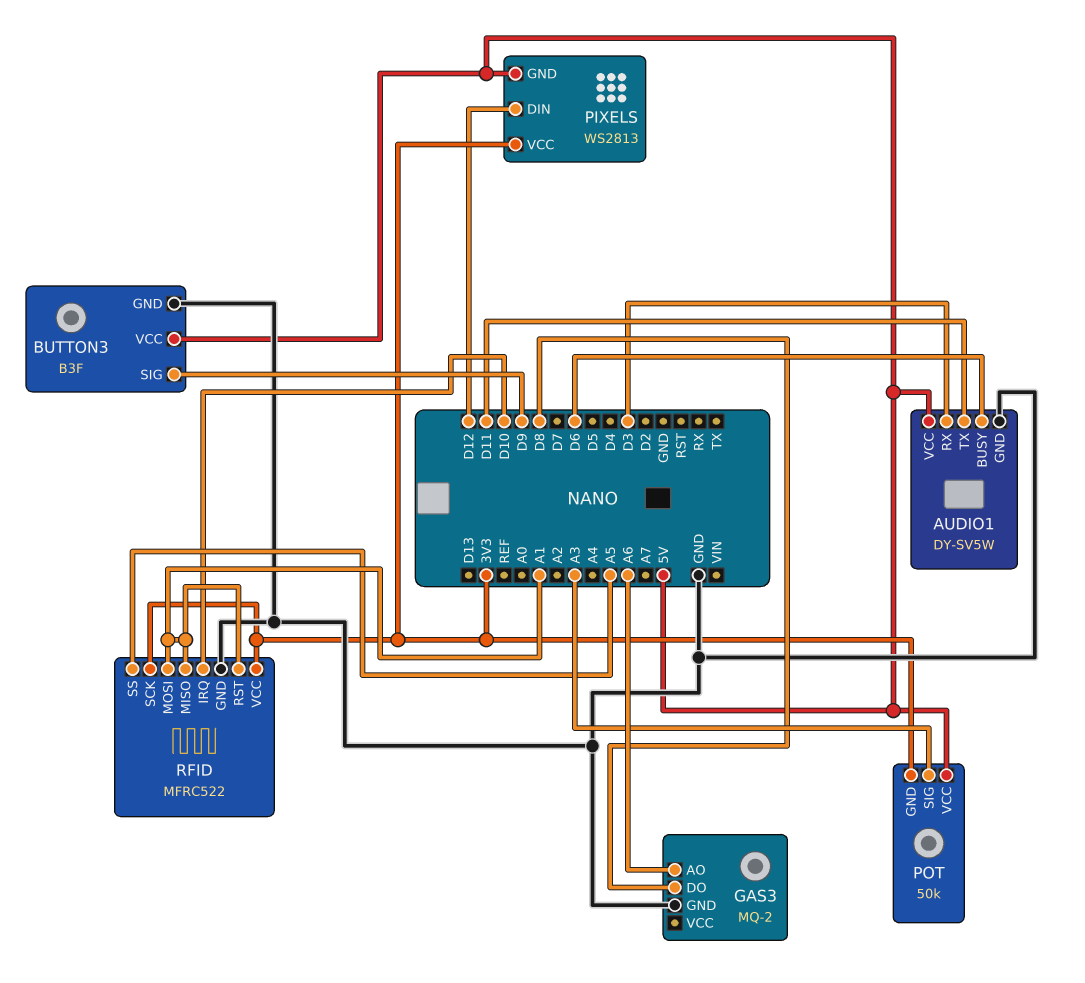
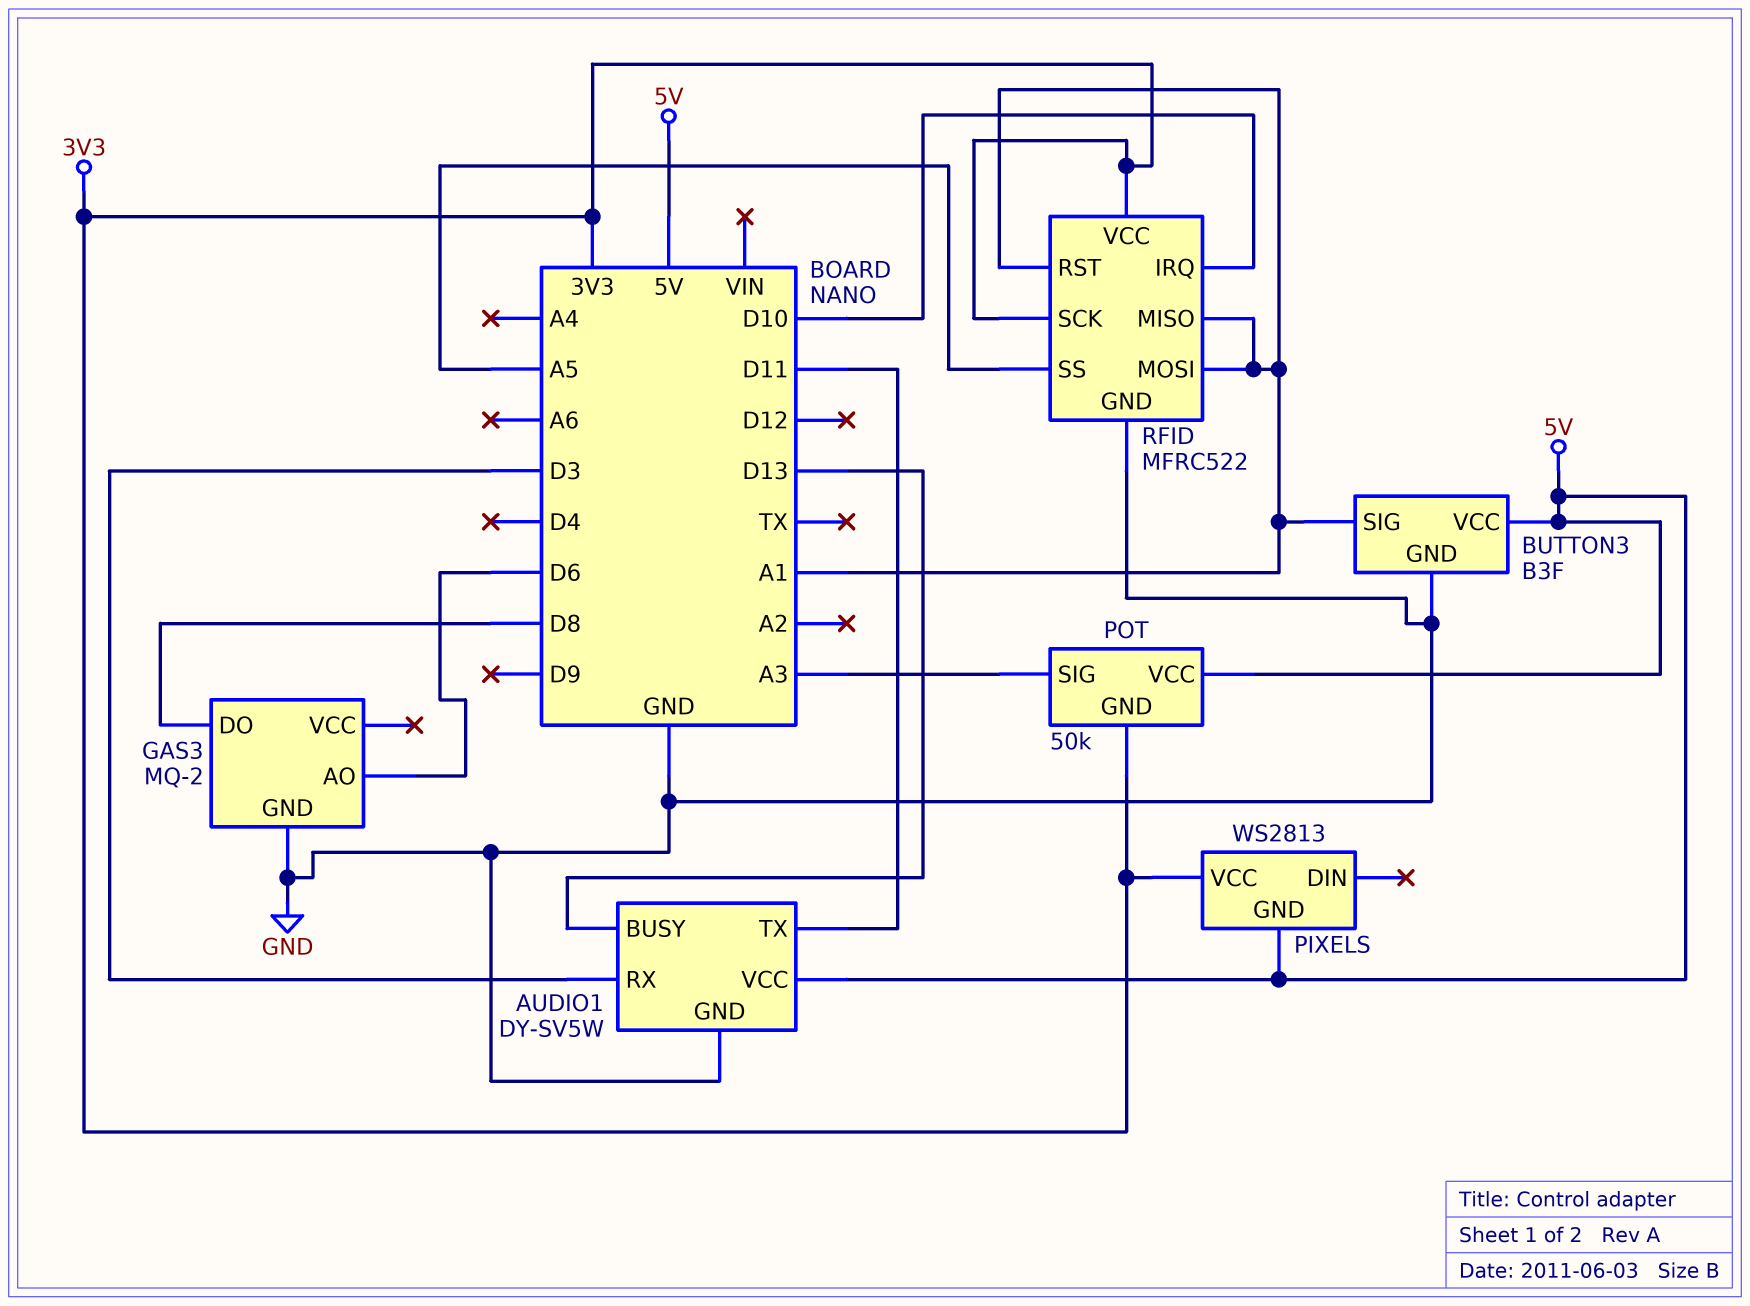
AUDIO1 pin BUSY: D6 -> D13
BUTTON3 pin SIG: D9 -> A1
GAS3 pin AO: A6 -> D6
PIXELS pin DIN: D12 -> none

